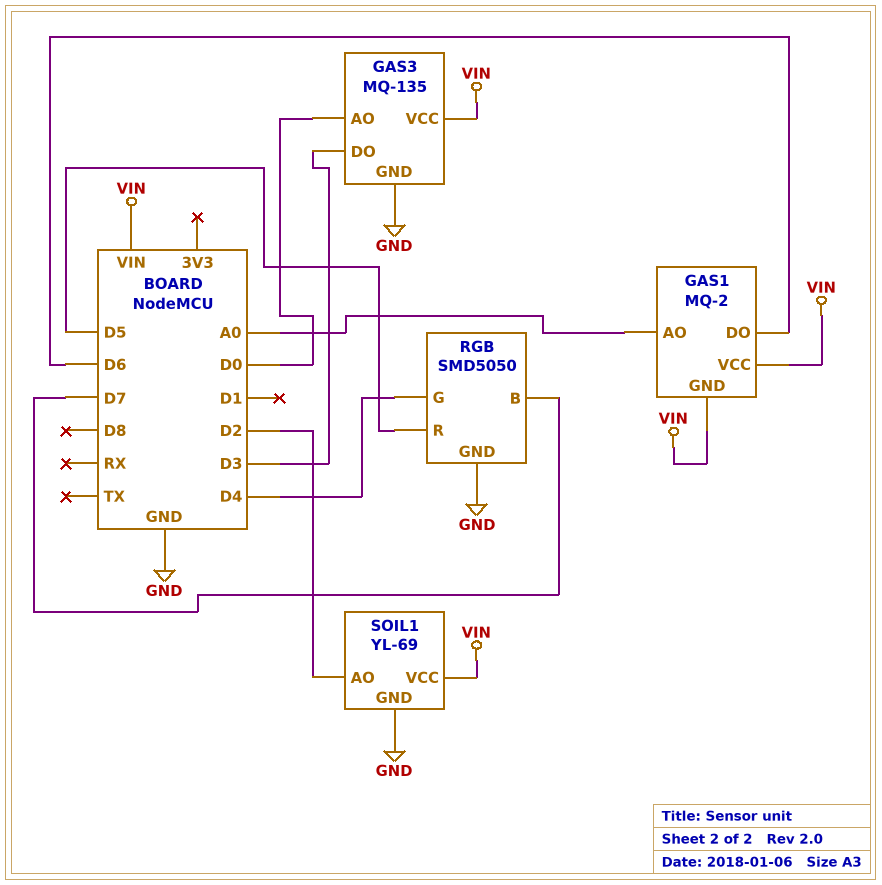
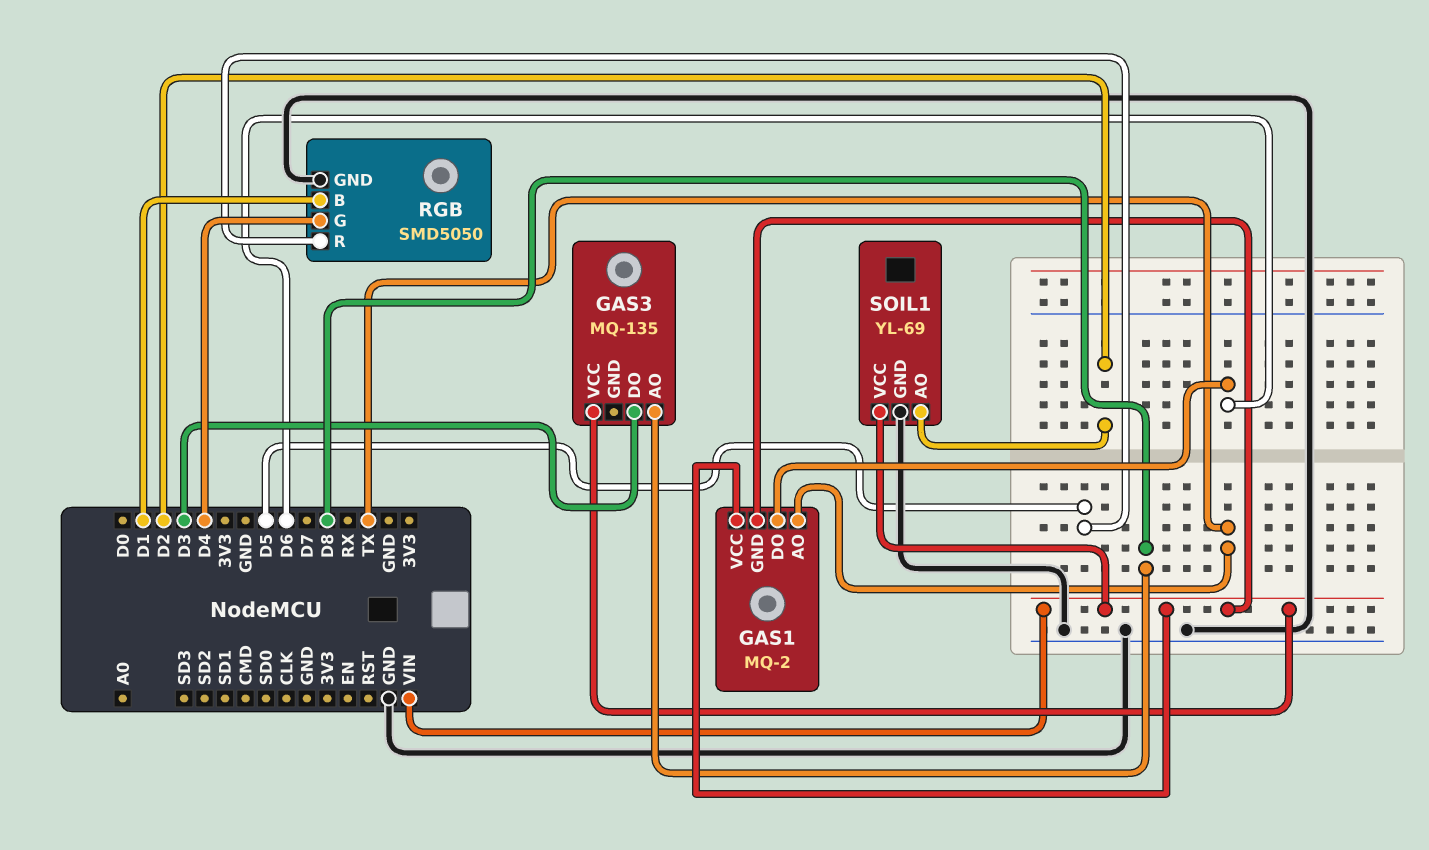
GAS1 pin AO: A0 -> TX
GAS3 pin AO: D0 -> D8
GAS3 pin GND: GND -> none
RGB pin B: D7 -> D1

